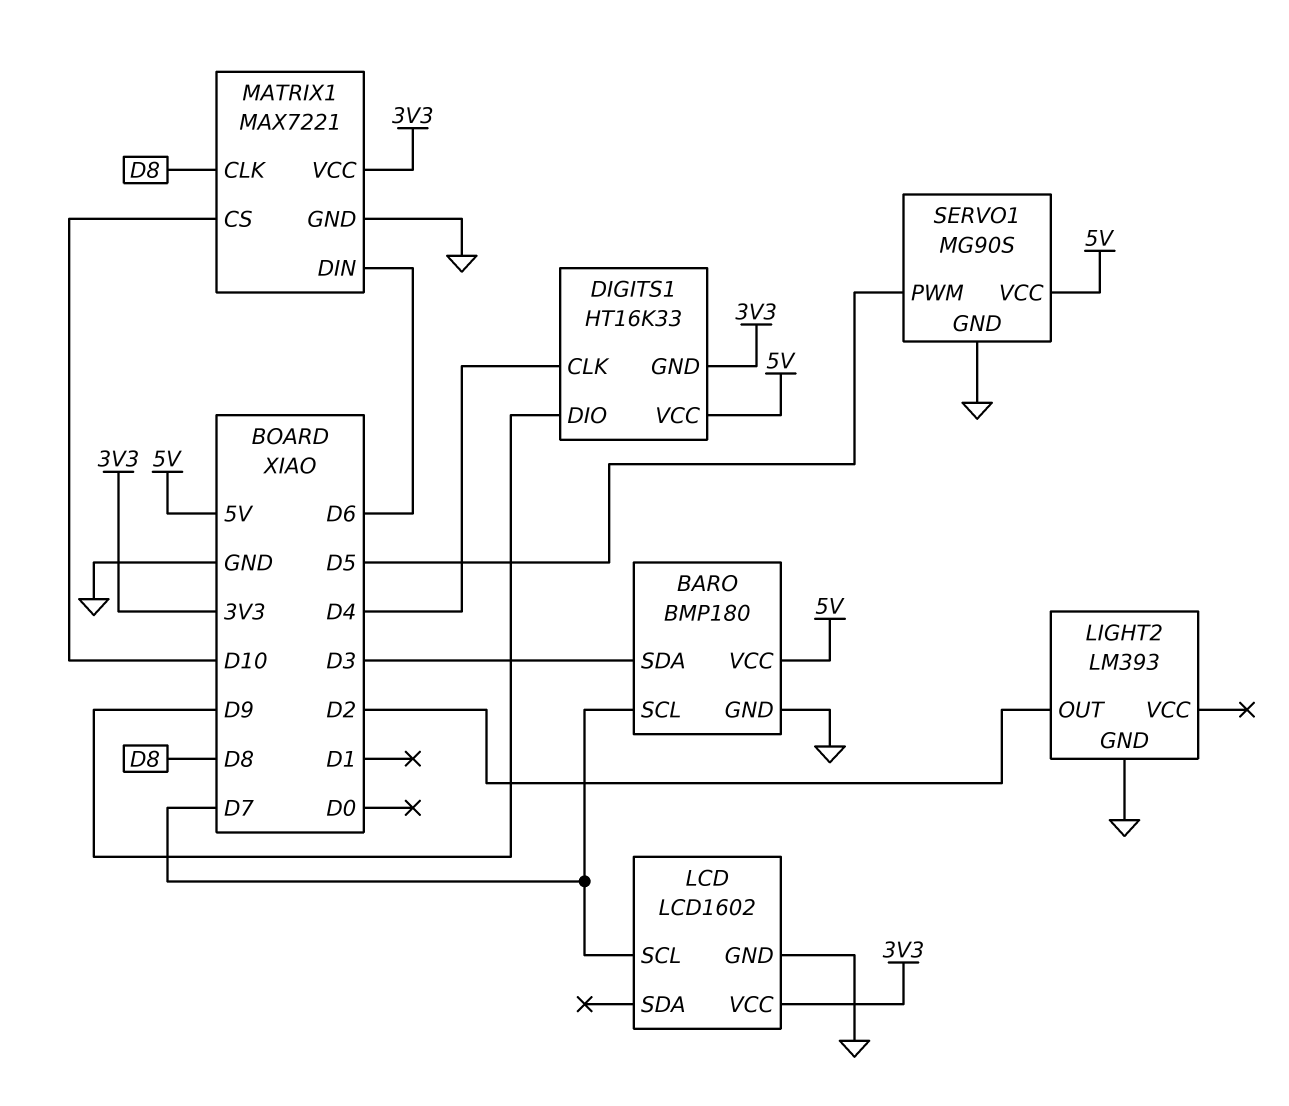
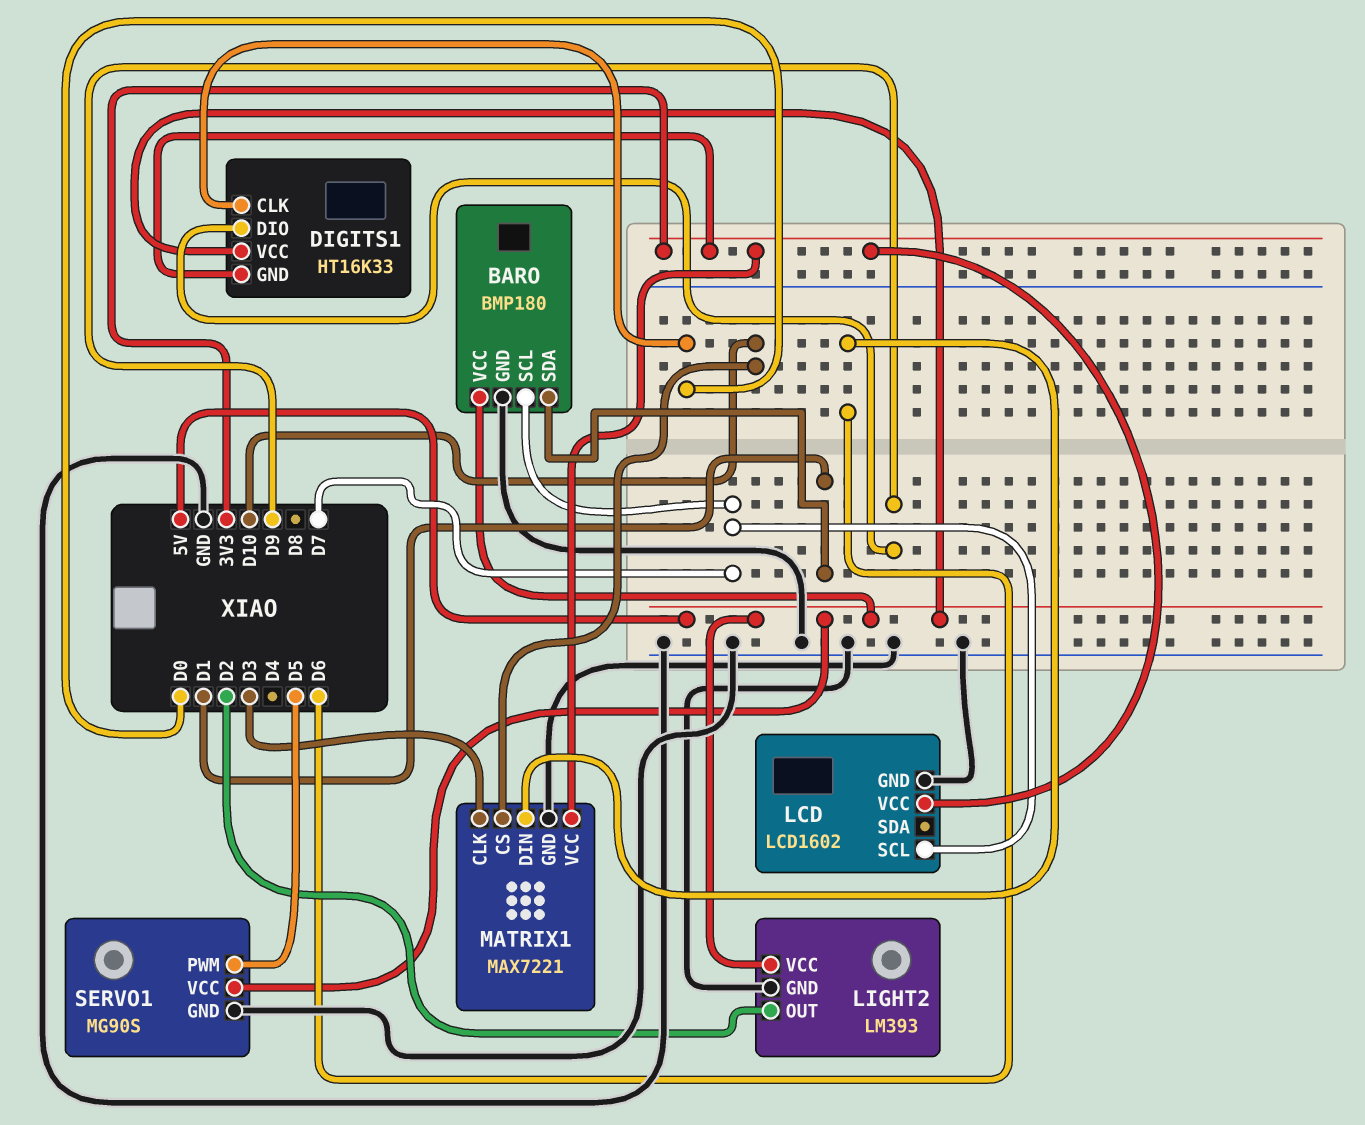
BARO pin SDA: D3 -> D1
DIGITS1 pin CLK: D4 -> D0
LIGHT2 pin VCC: none -> 5V
MATRIX1 pin CLK: D8 -> D3

